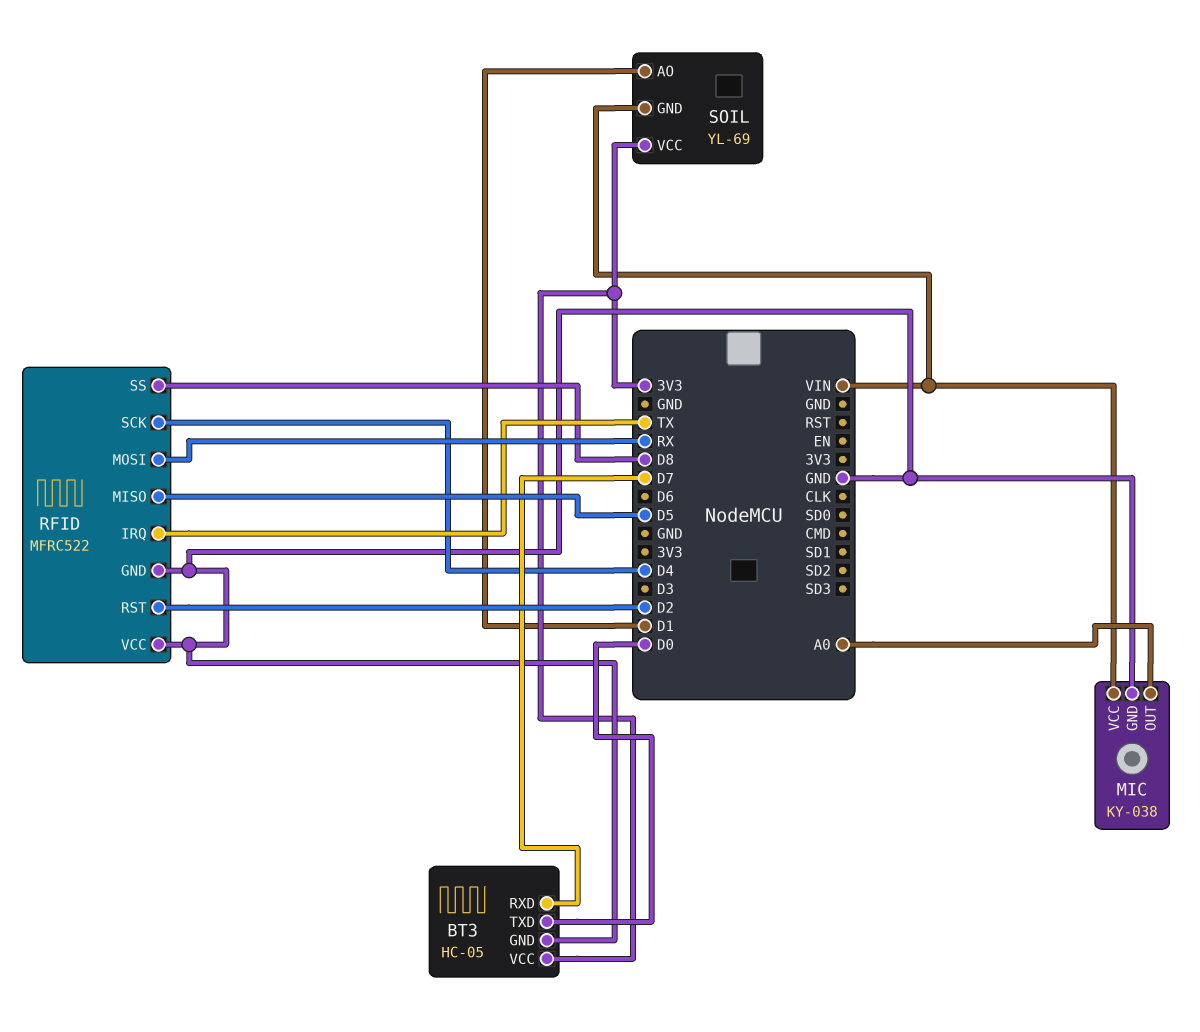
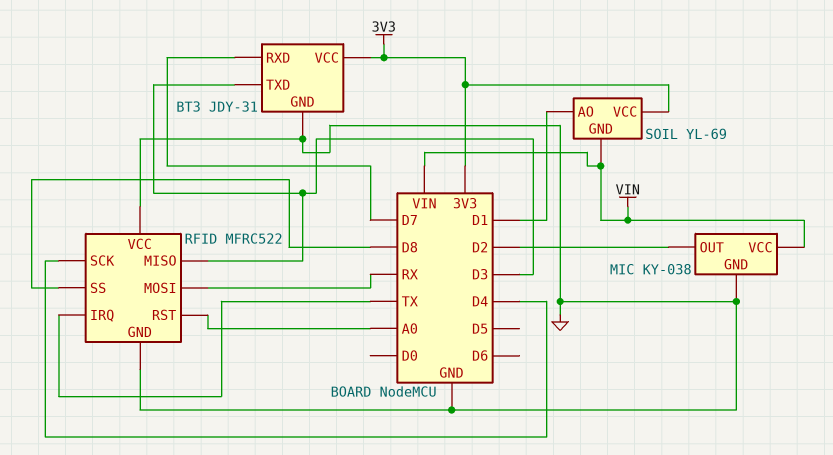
BT3: HC-05 -> JDY-31
BT3 pin TXD: D0 -> D3
MIC pin OUT: A0 -> D2
RFID pin MISO: D5 -> D3
RFID pin RST: D2 -> A0

